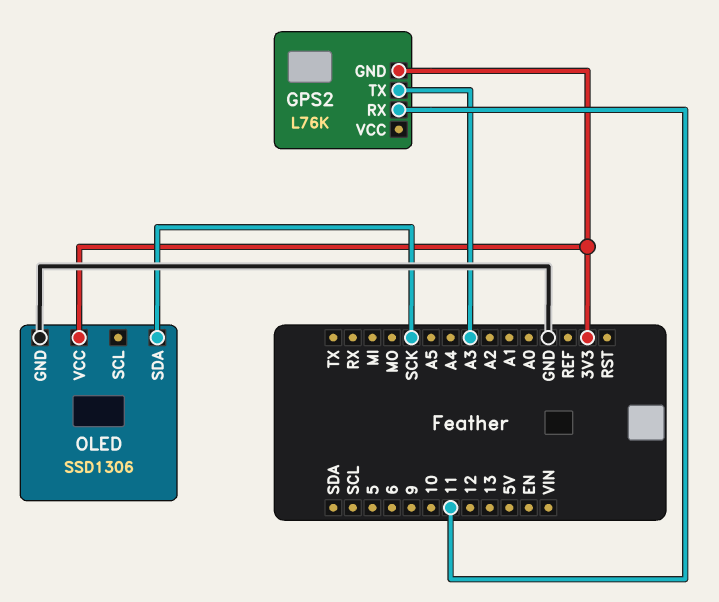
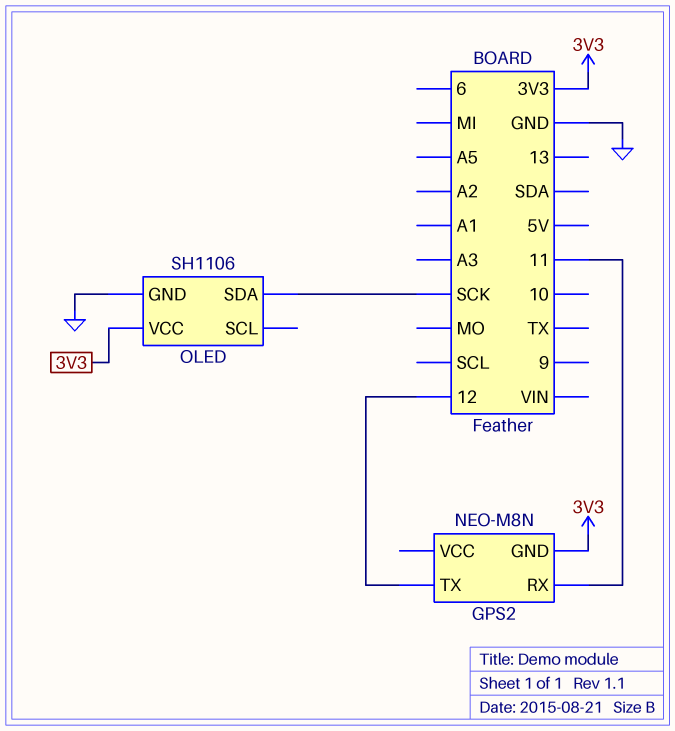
GPS2: L76K -> NEO-M8N
GPS2 pin TX: A3 -> 12
OLED: SSD1306 -> SH1106

